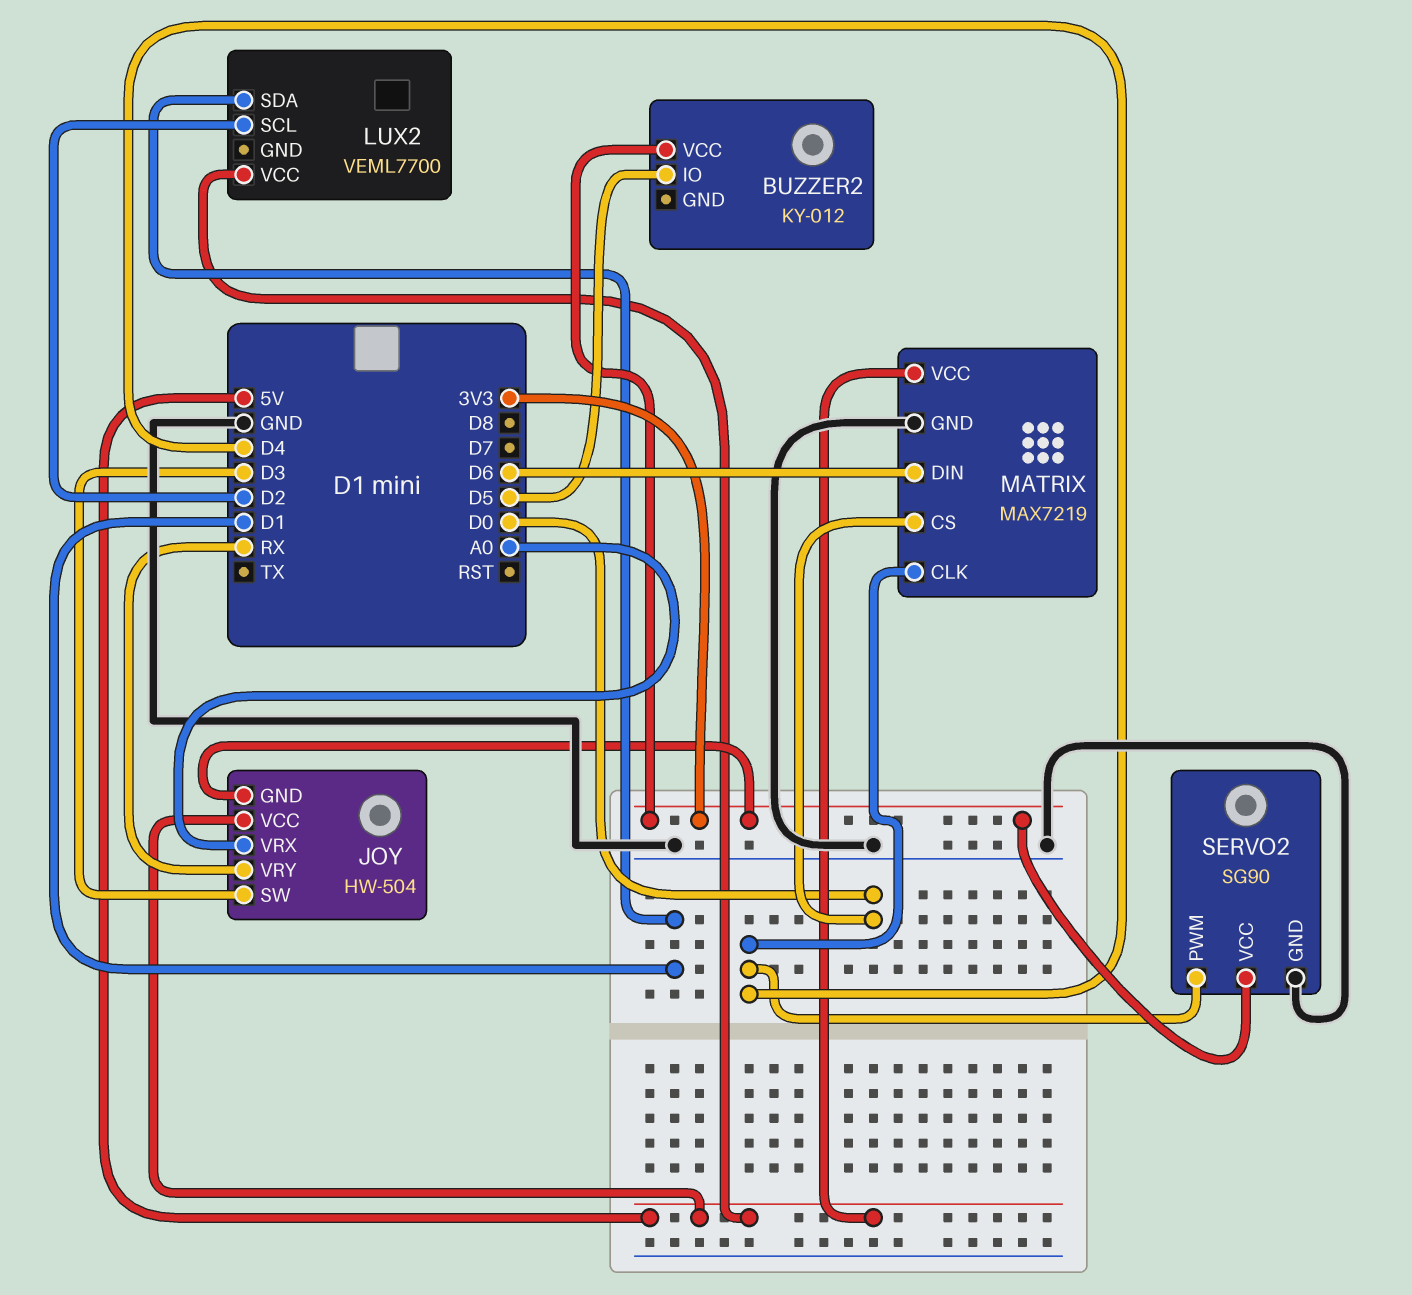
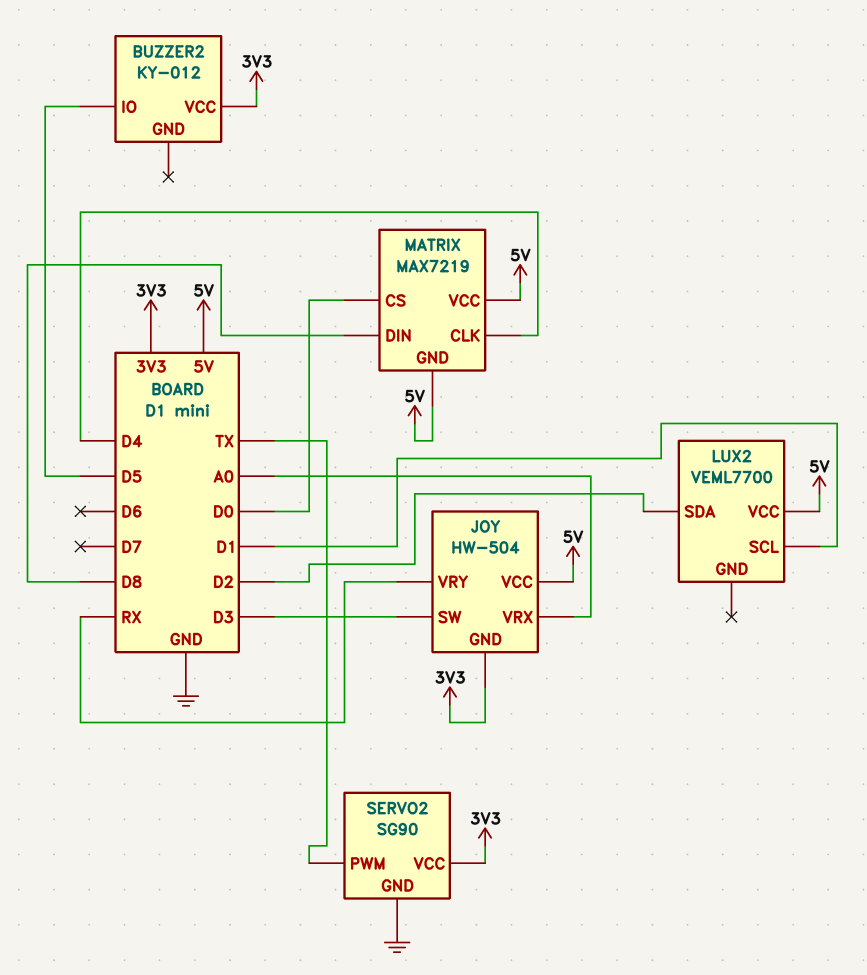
LUX2 pin SCL: D2 -> D1
LUX2 pin SDA: D1 -> D2
MATRIX pin DIN: D6 -> D8
MATRIX pin GND: GND -> 5V
SERVO2 pin PWM: D4 -> TX

